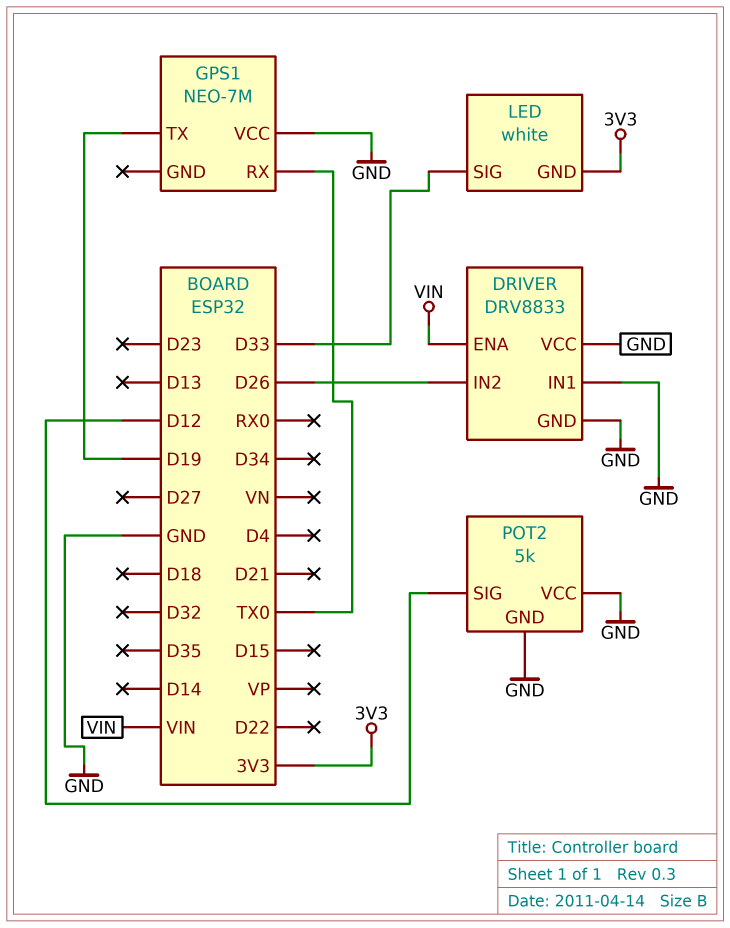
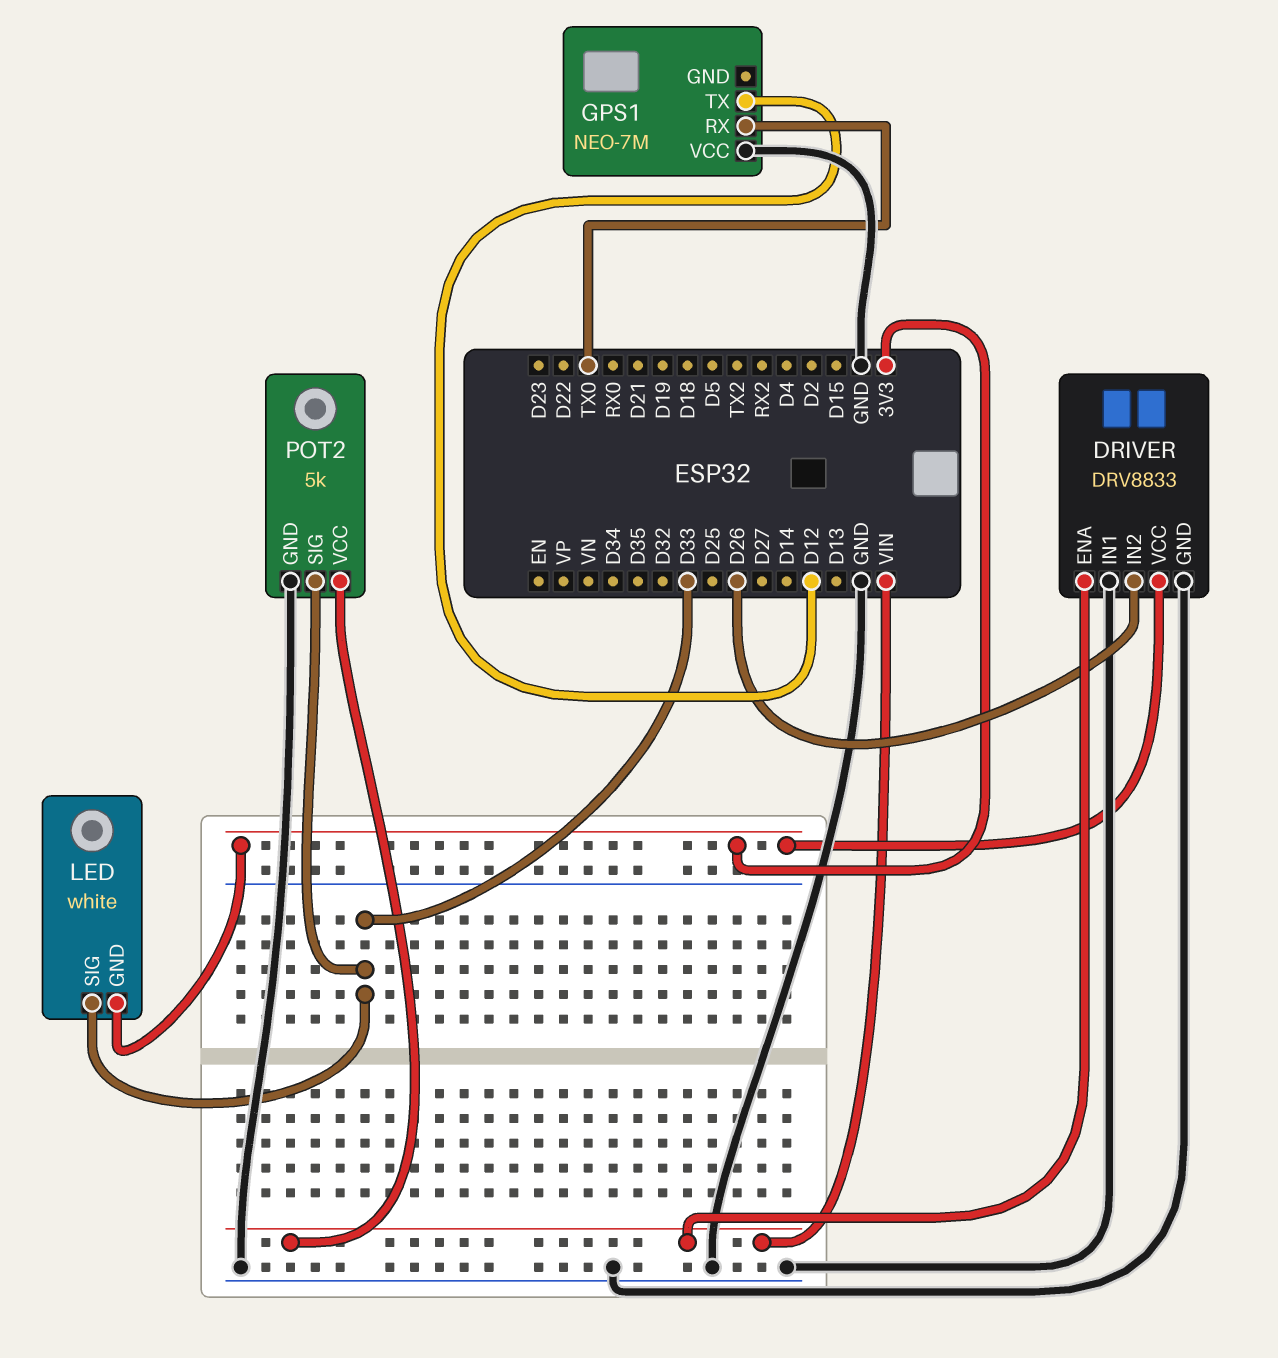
DRIVER pin VCC: GND -> 3V3
GPS1 pin TX: D19 -> D12
POT2 pin SIG: D12 -> D33
POT2 pin VCC: GND -> VIN

